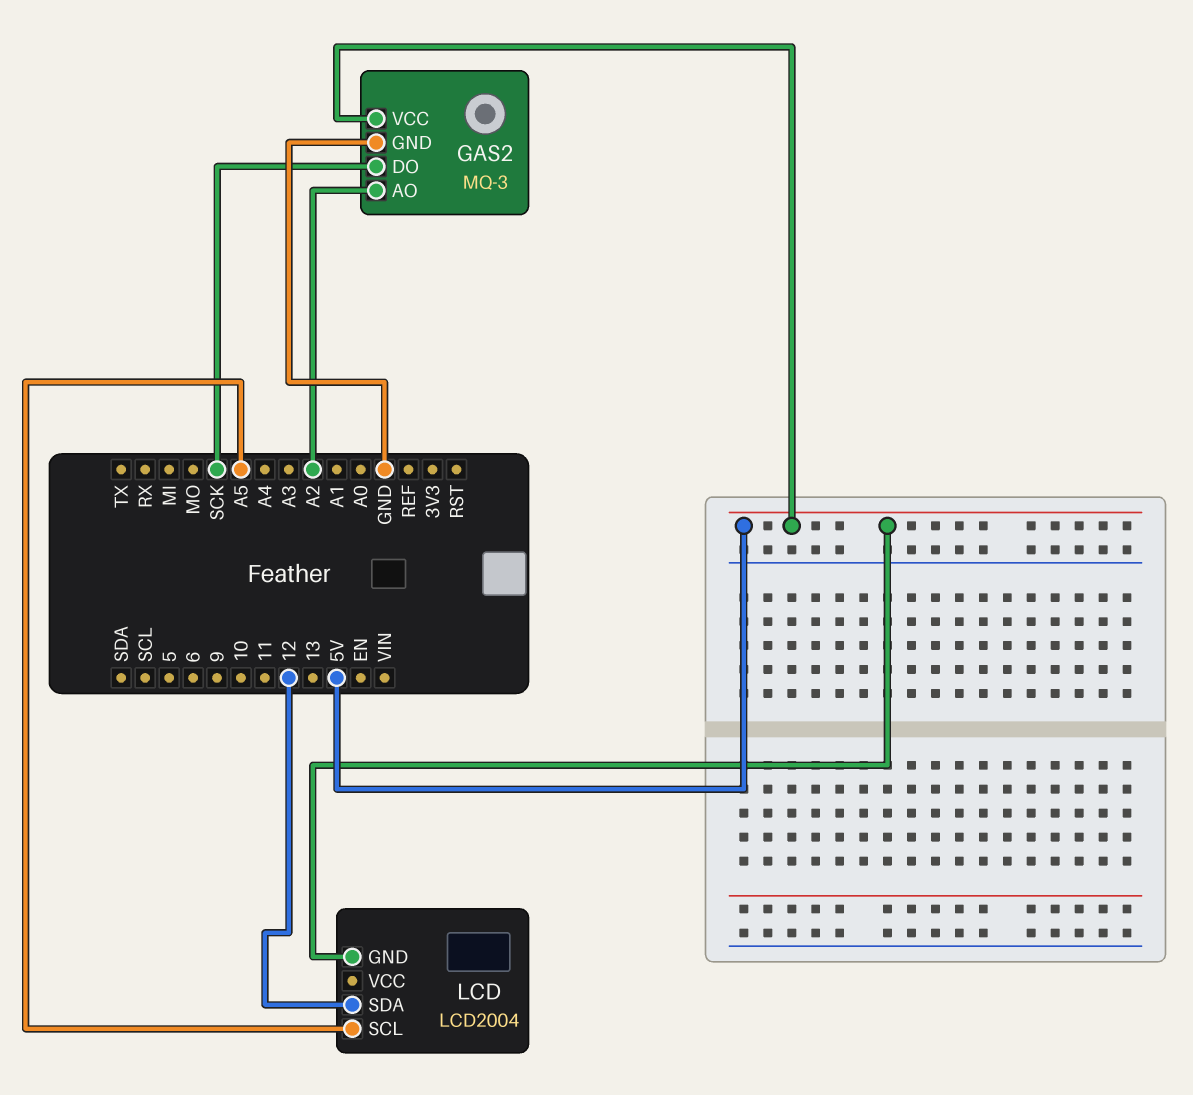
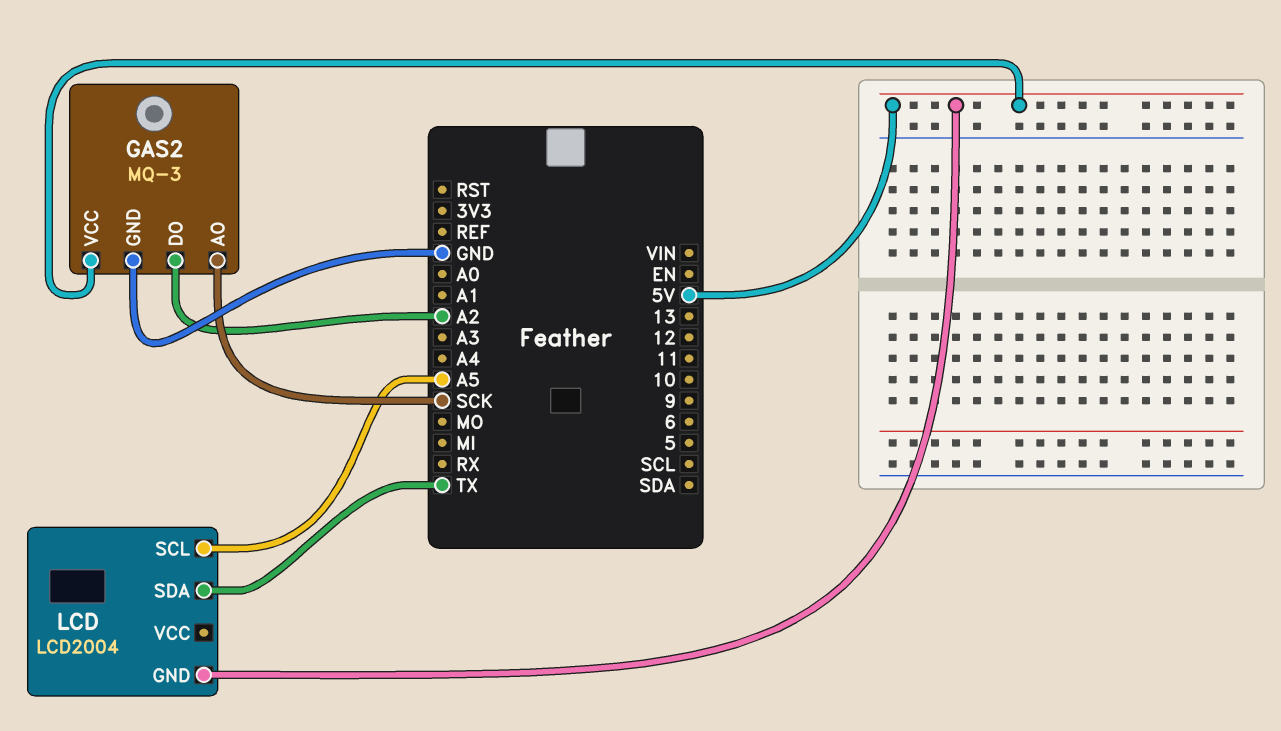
GAS2 pin AO: A2 -> SCK
GAS2 pin DO: SCK -> A2
LCD pin SDA: 12 -> TX

